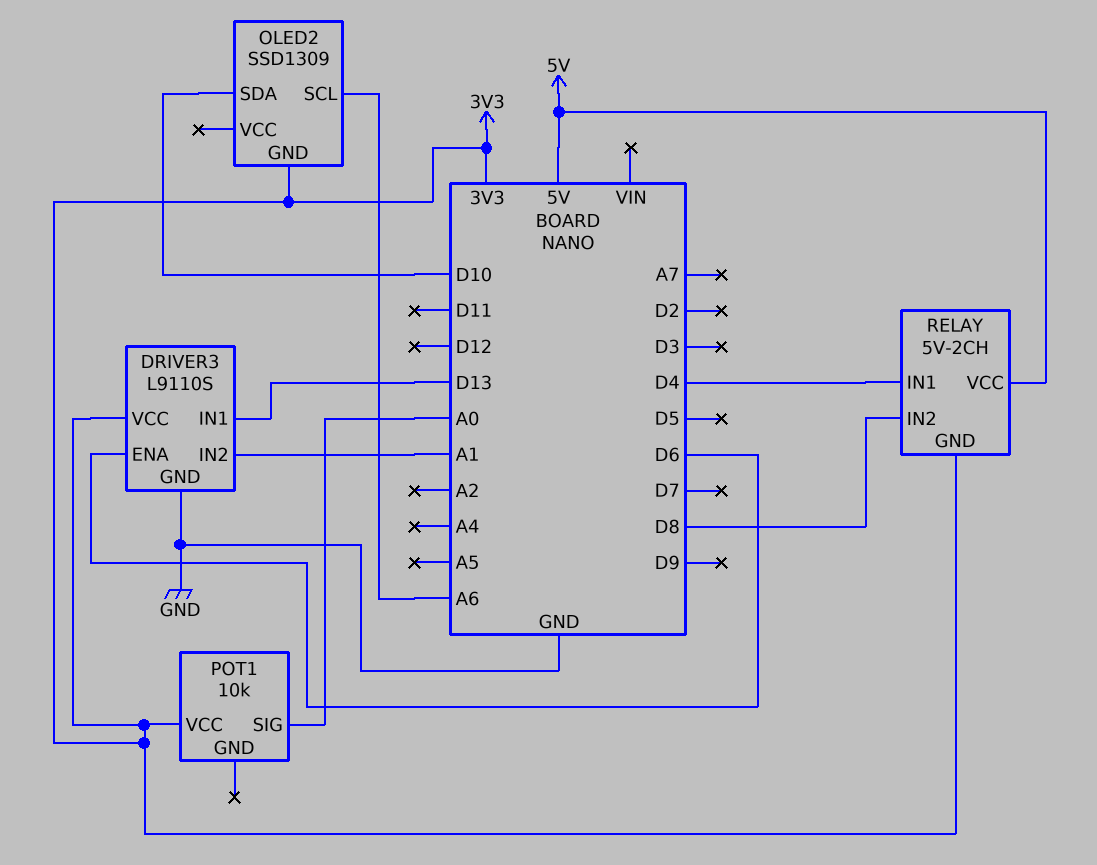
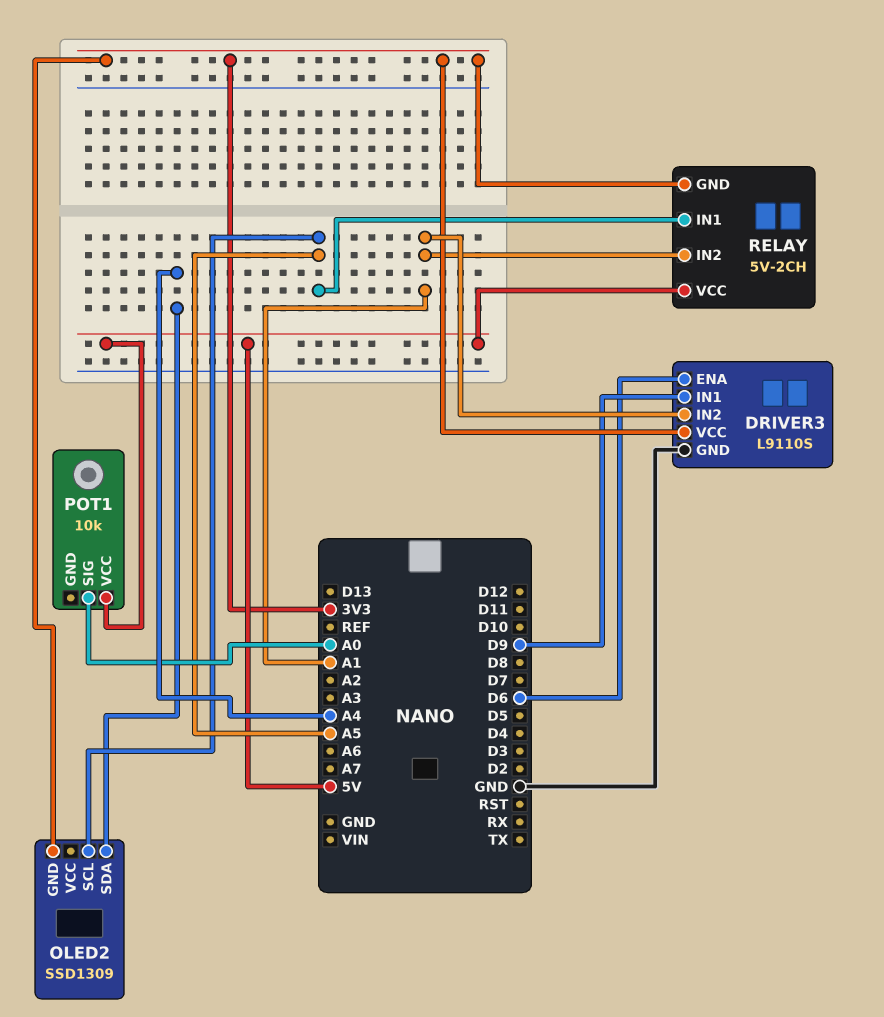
DRIVER3 pin IN1: D13 -> D9
OLED2 pin SCL: A6 -> A5
OLED2 pin SDA: D10 -> A4
POT1 pin VCC: 3V3 -> 5V
RELAY pin IN1: D4 -> A5
RELAY pin IN2: D8 -> A1

